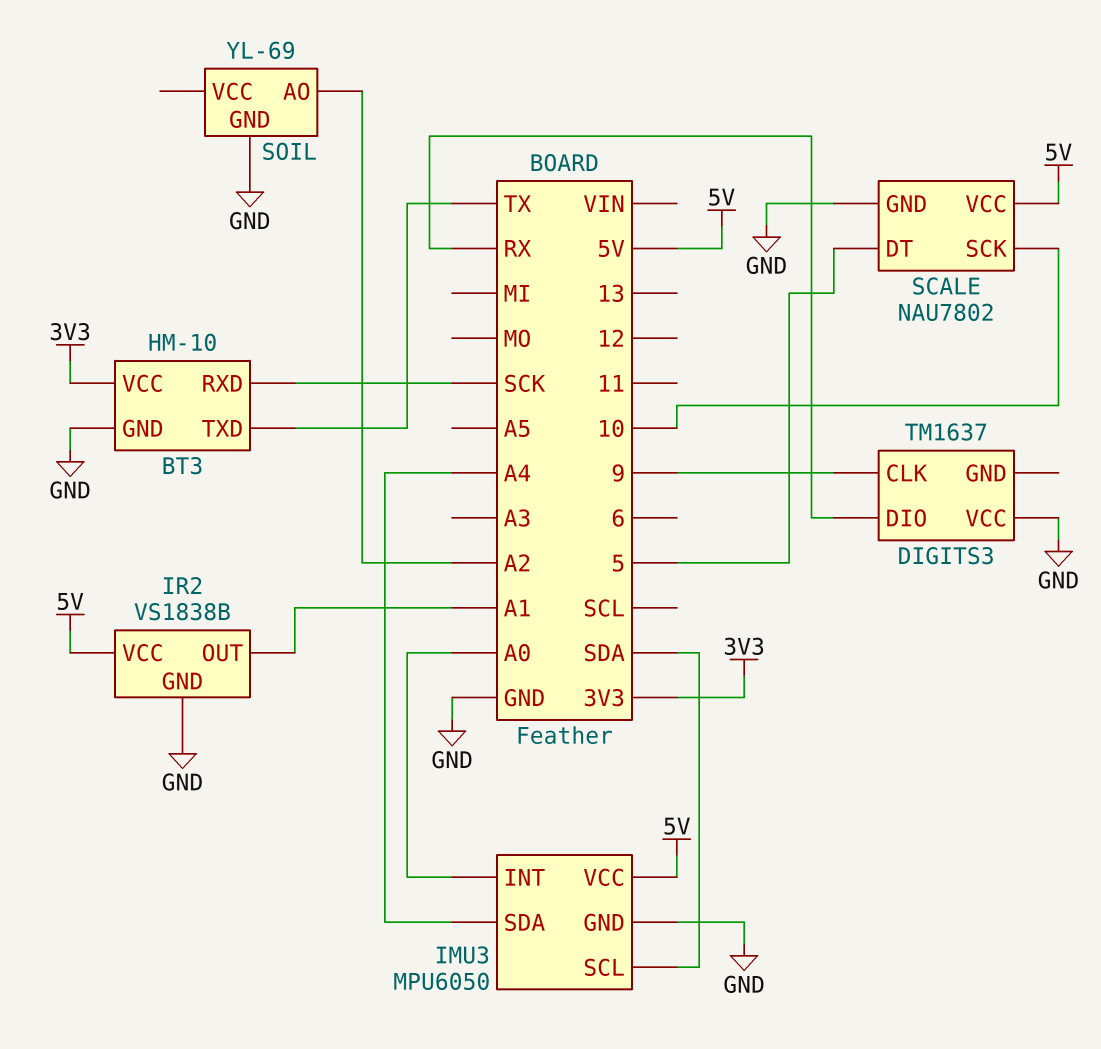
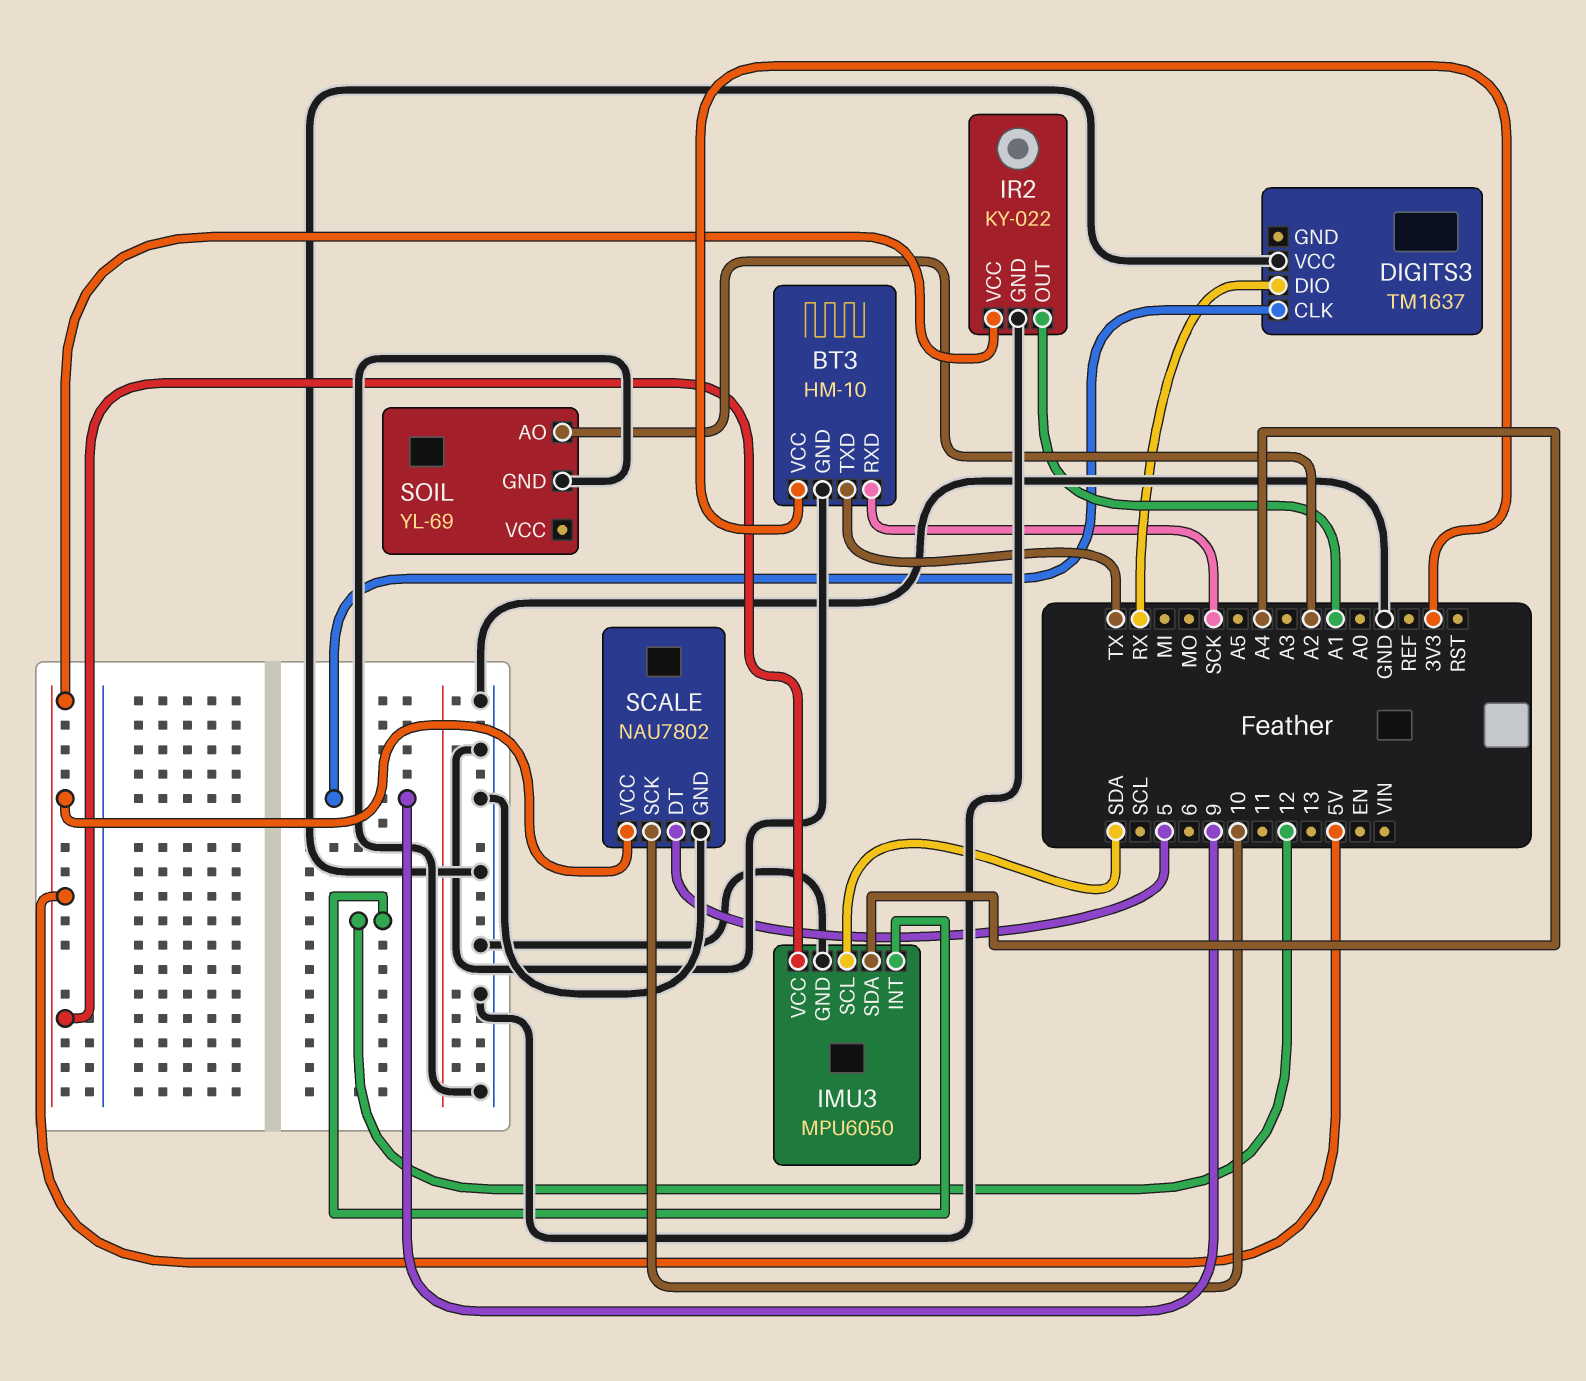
IMU3 pin INT: A0 -> 12
IR2: VS1838B -> KY-022

